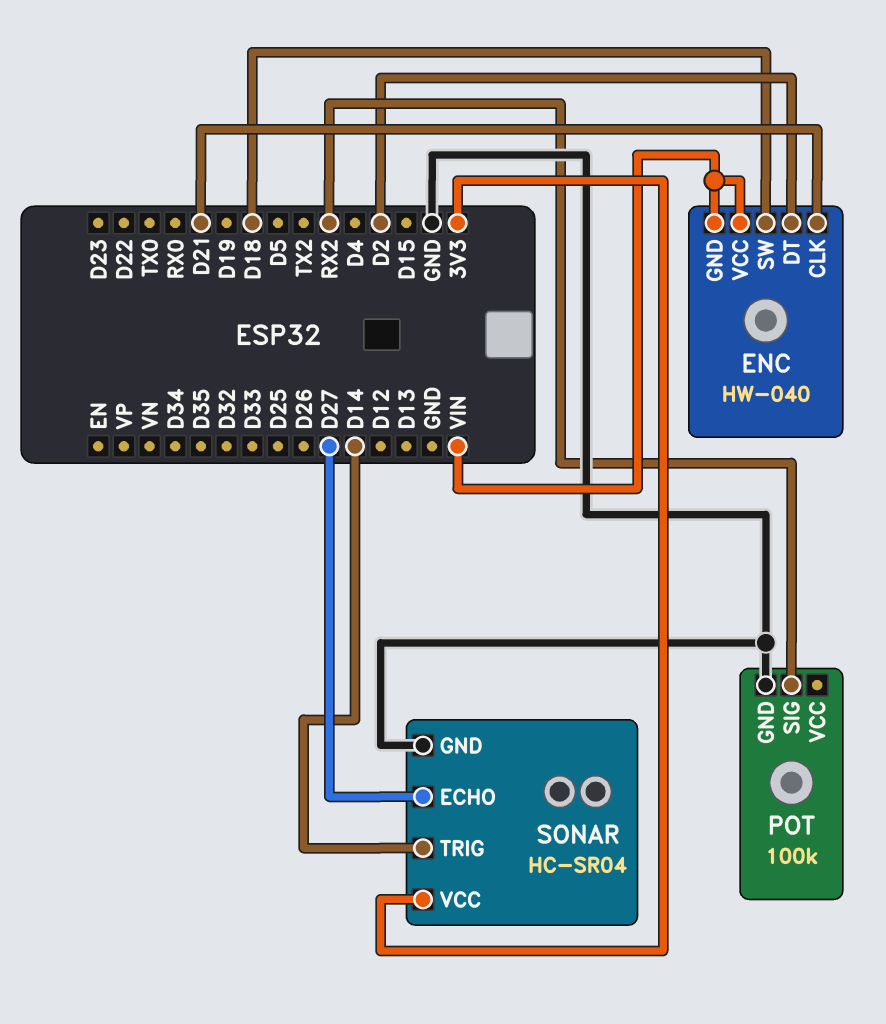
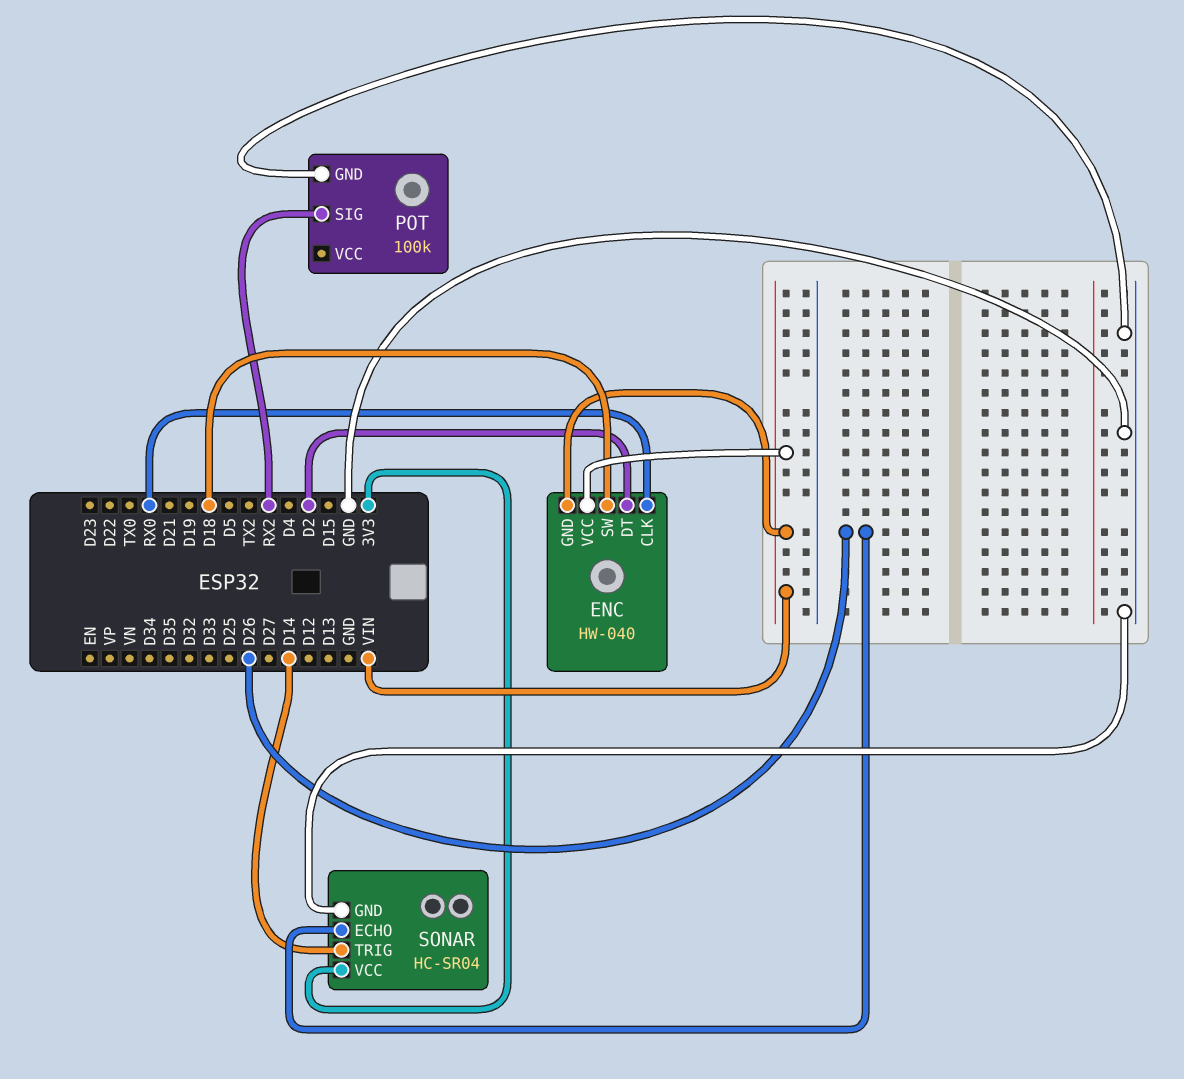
ENC pin CLK: D21 -> RX0
SONAR pin ECHO: D27 -> D26

